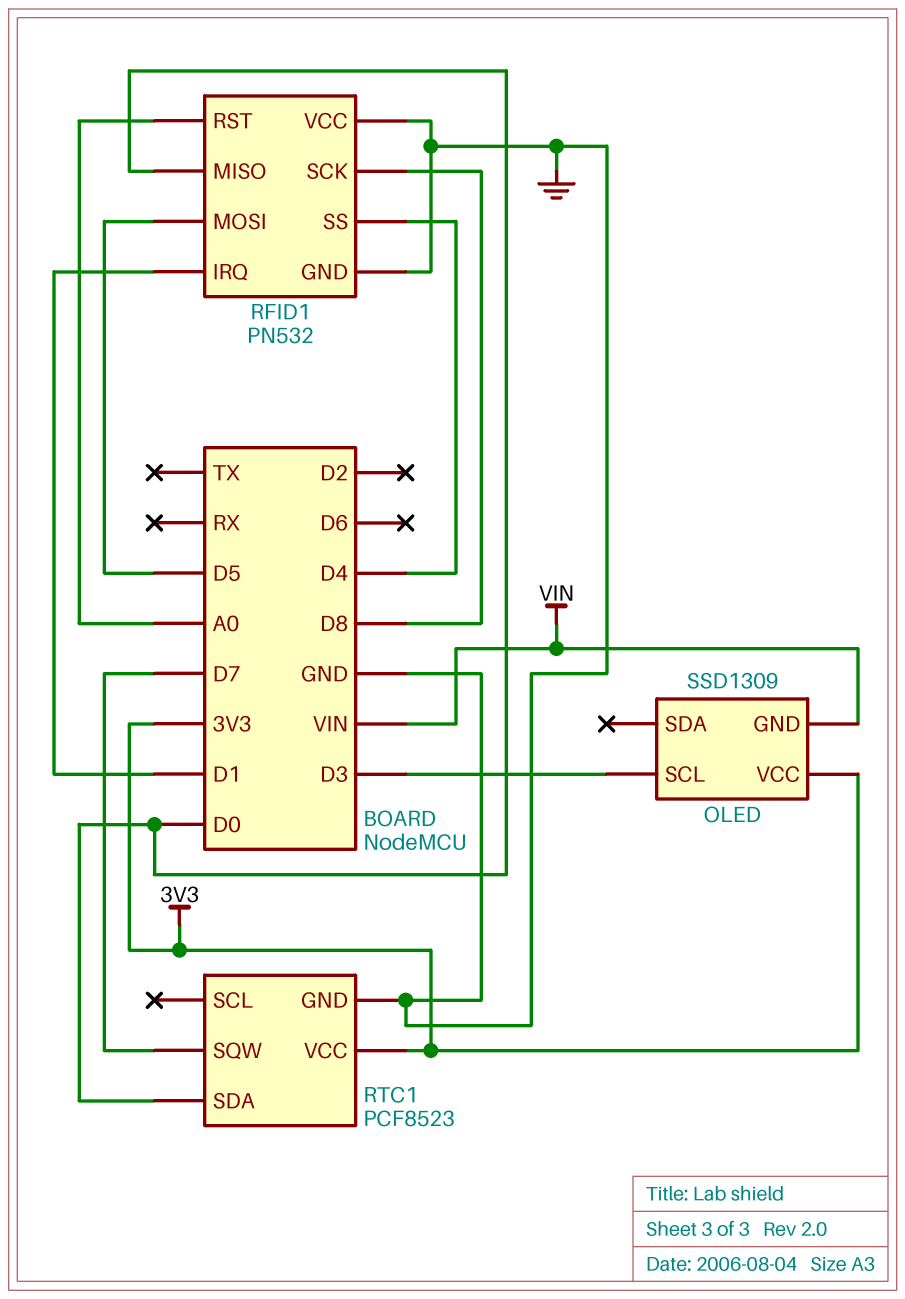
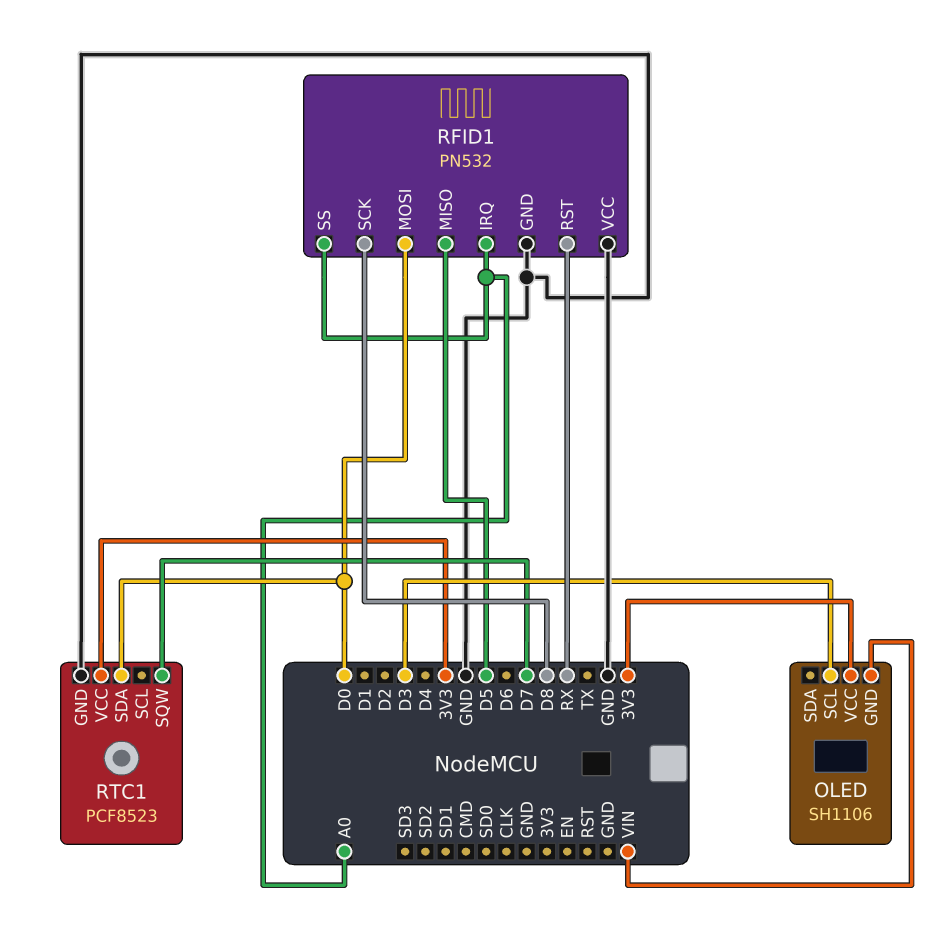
OLED: SSD1309 -> SH1106
RFID1 pin IRQ: D1 -> A0
RFID1 pin MISO: D0 -> D5
RFID1 pin MOSI: D5 -> D0
RFID1 pin RST: A0 -> RX
RFID1 pin SS: D4 -> A0

